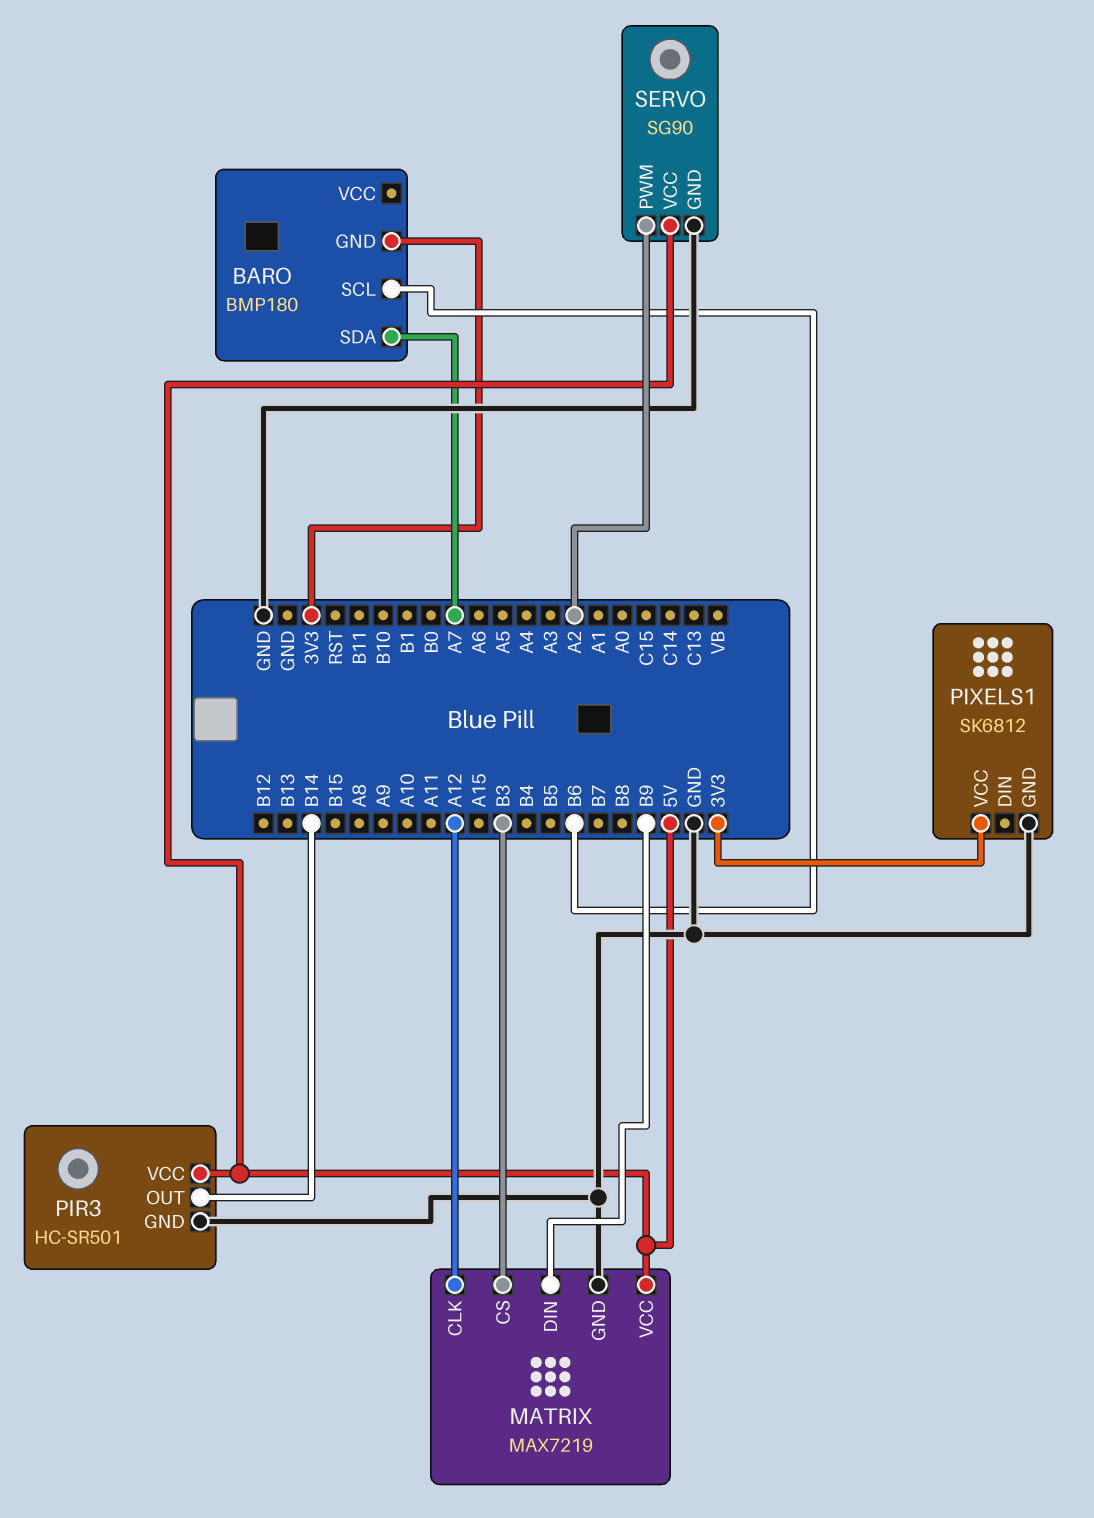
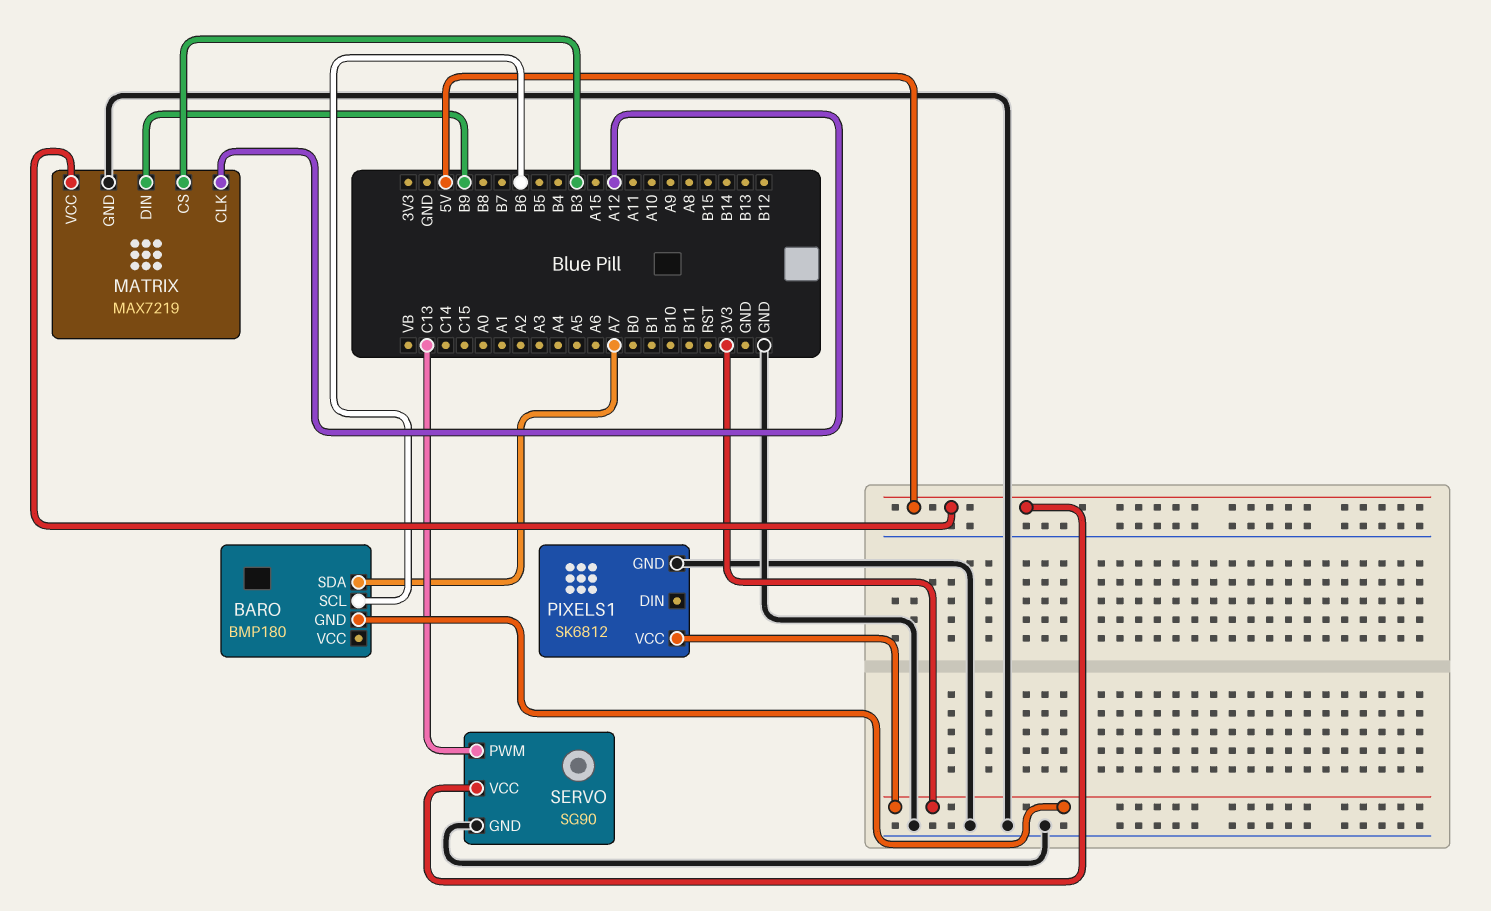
PIR3: HC-SR501 -> none
PIR3 pin GND: GND -> none
PIR3 pin OUT: B14 -> none
PIR3 pin VCC: 5V -> none
SERVO pin PWM: A2 -> C13

